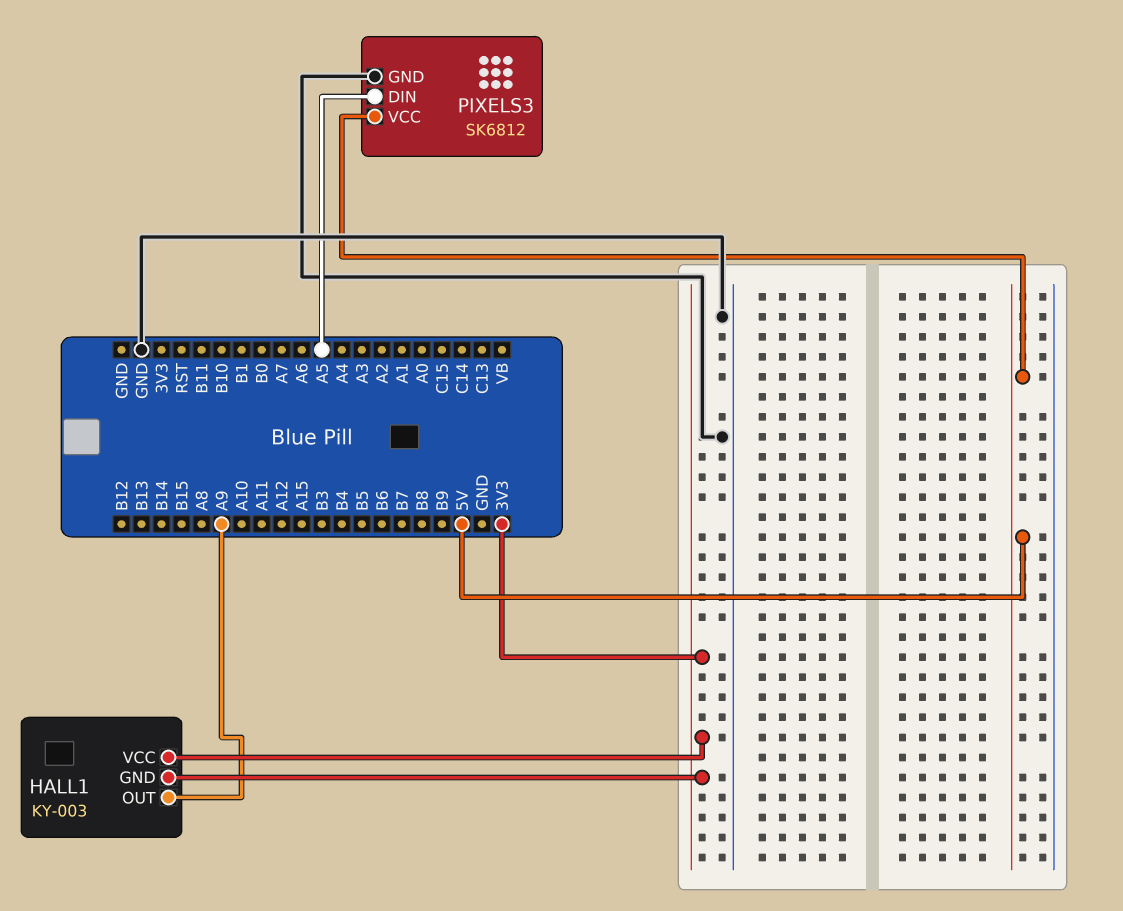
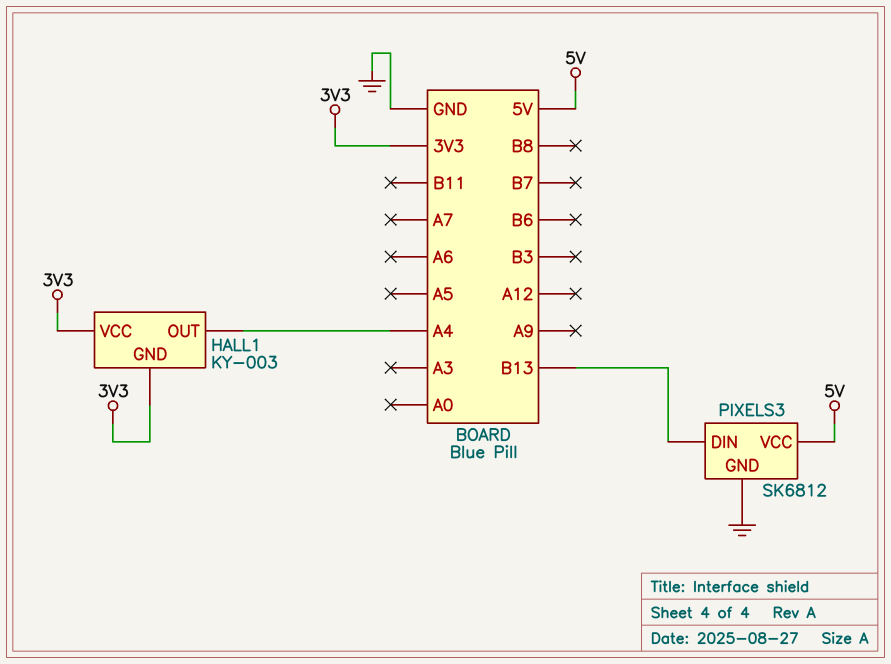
HALL1 pin OUT: A9 -> A4
PIXELS3 pin DIN: A5 -> B13

